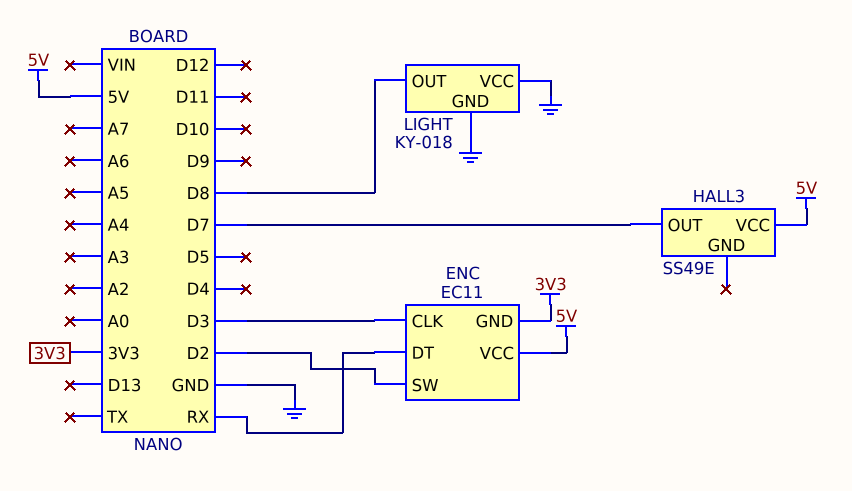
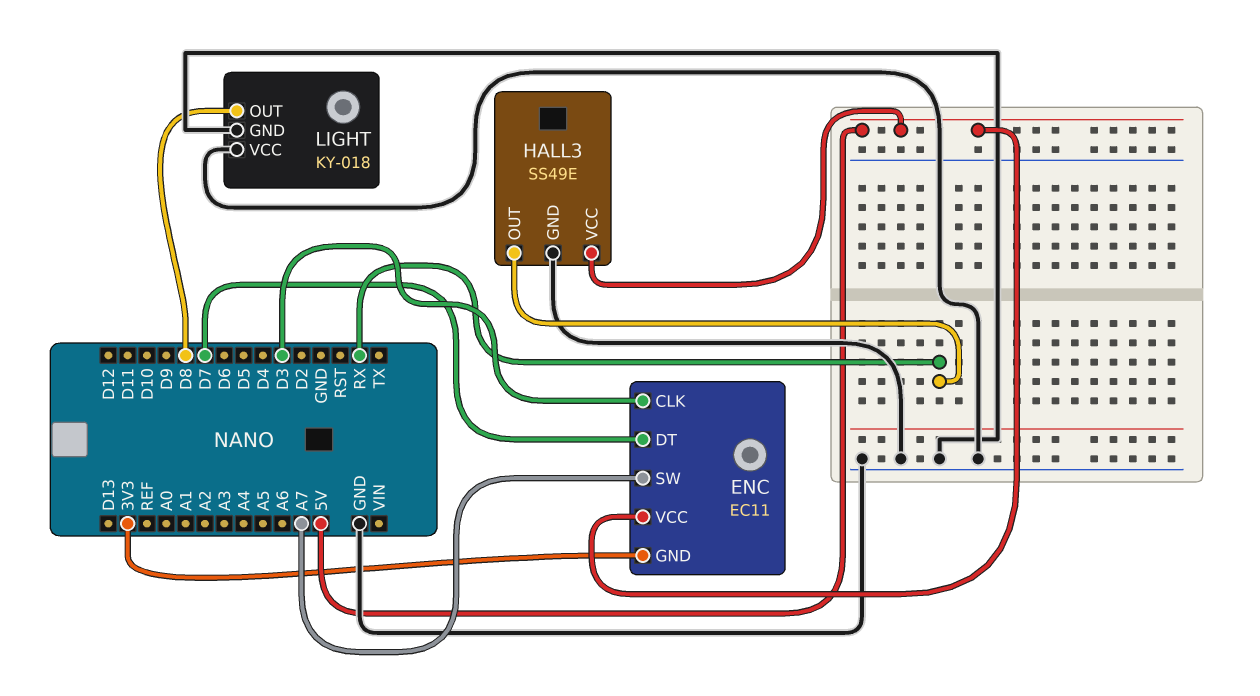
ENC pin DT: RX -> D7
ENC pin SW: D2 -> A7
HALL3 pin GND: none -> GND
HALL3 pin OUT: D7 -> RX

